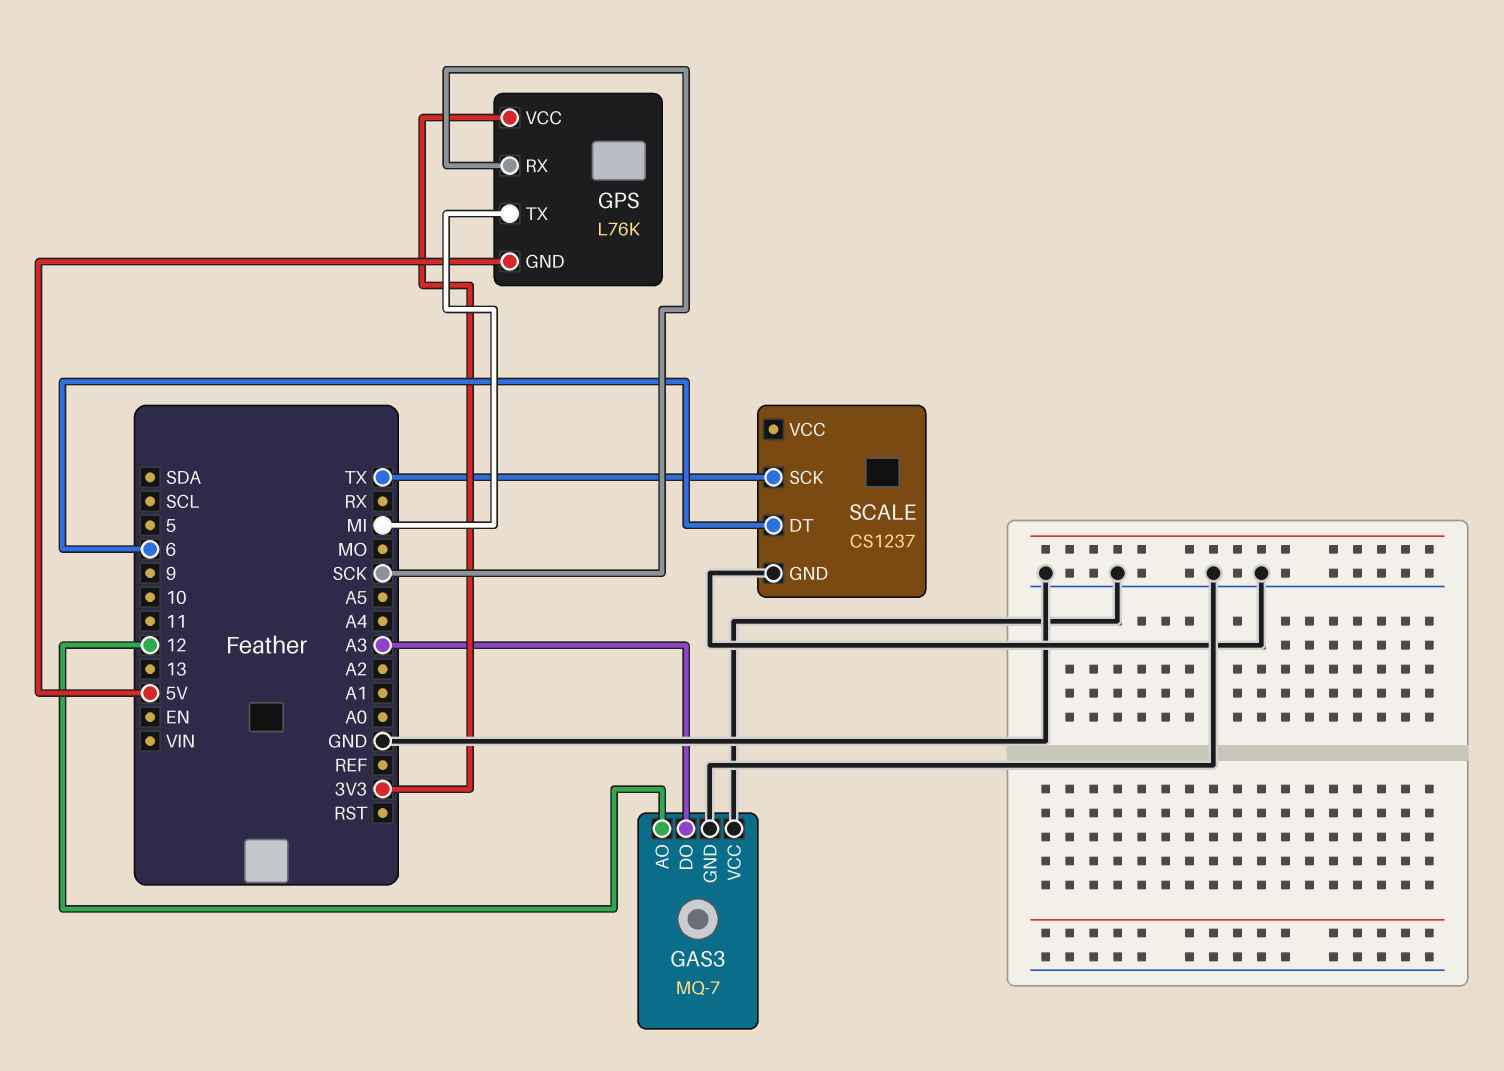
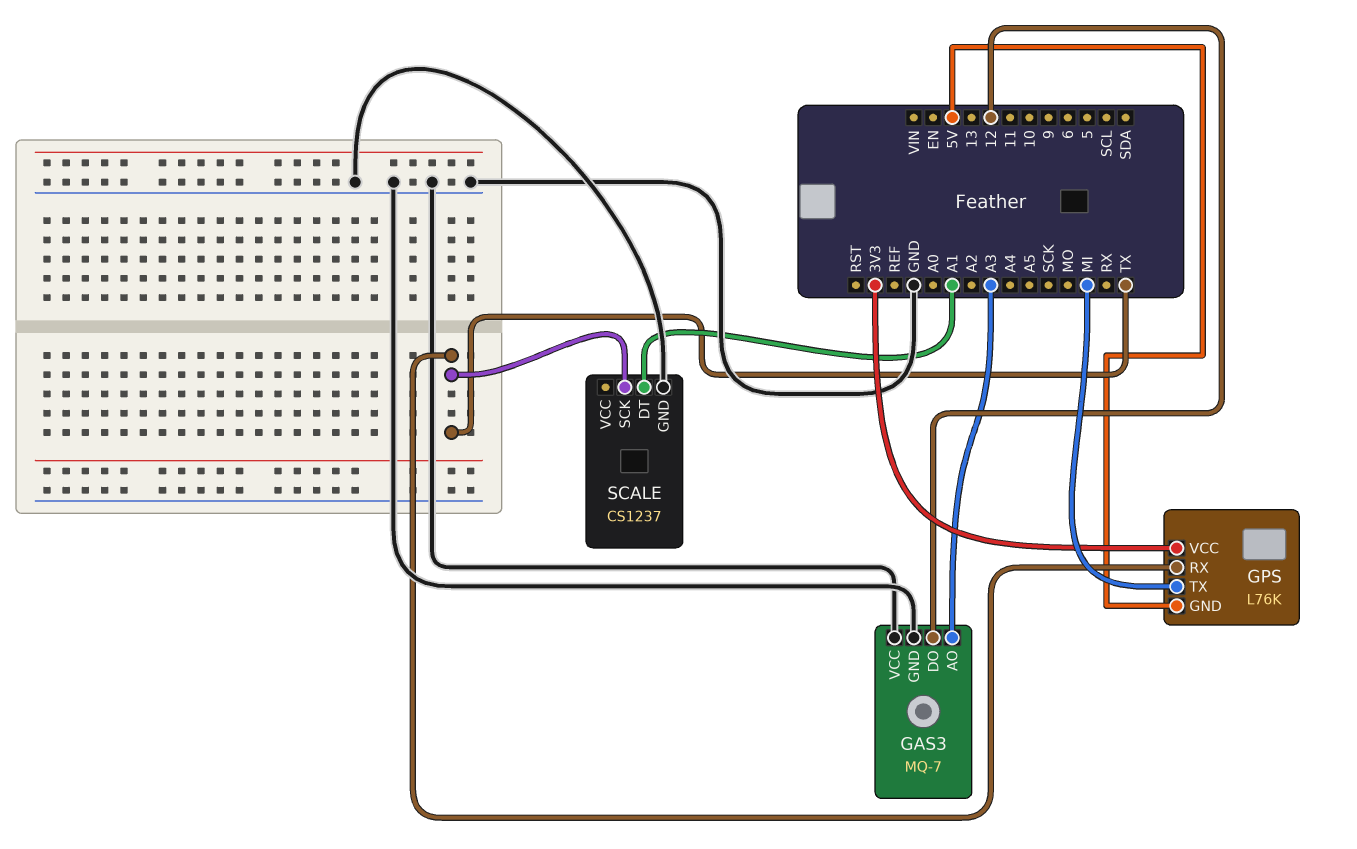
GAS3 pin AO: 12 -> A3
GAS3 pin DO: A3 -> 12
GPS pin RX: SCK -> TX
SCALE pin DT: 6 -> A1

